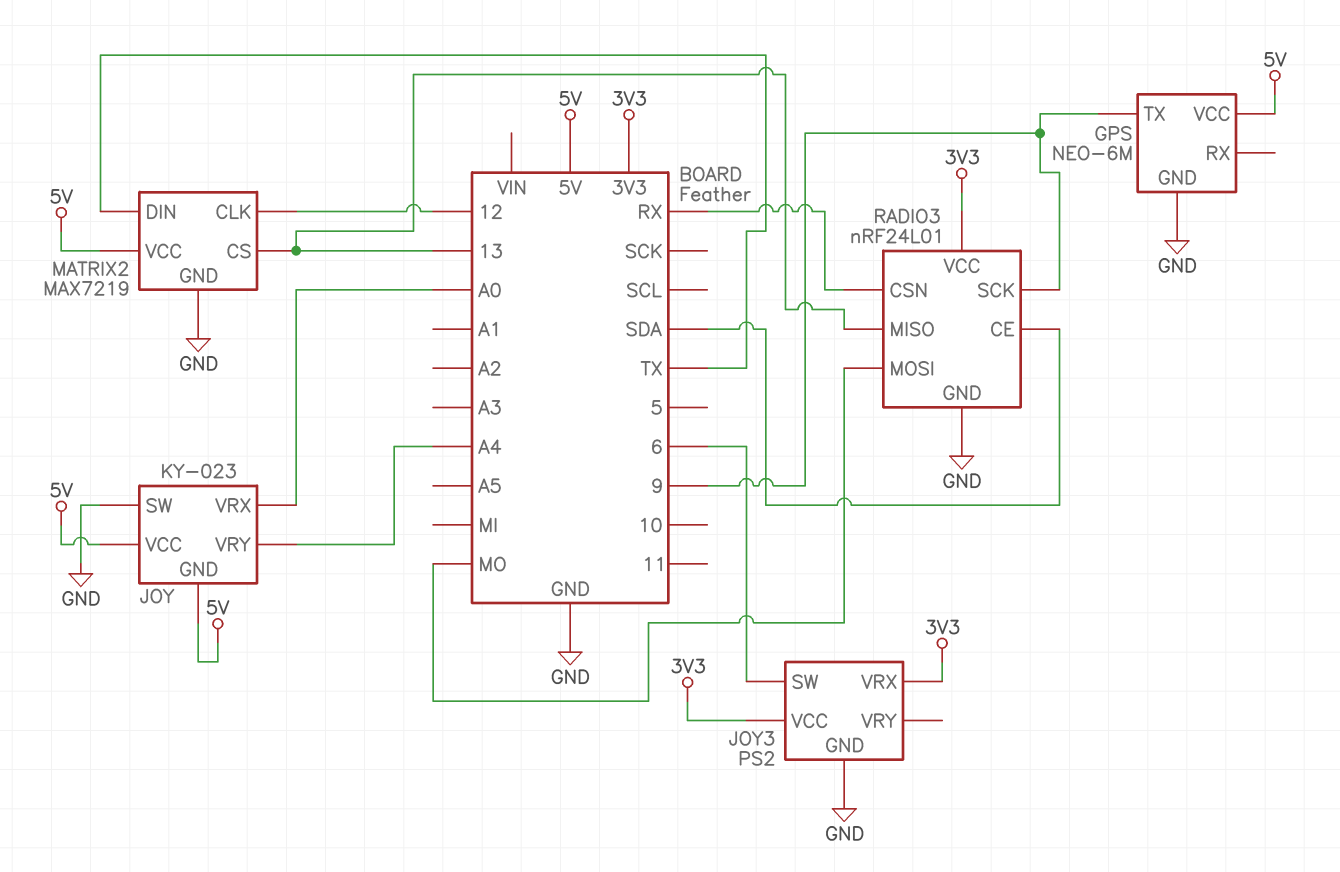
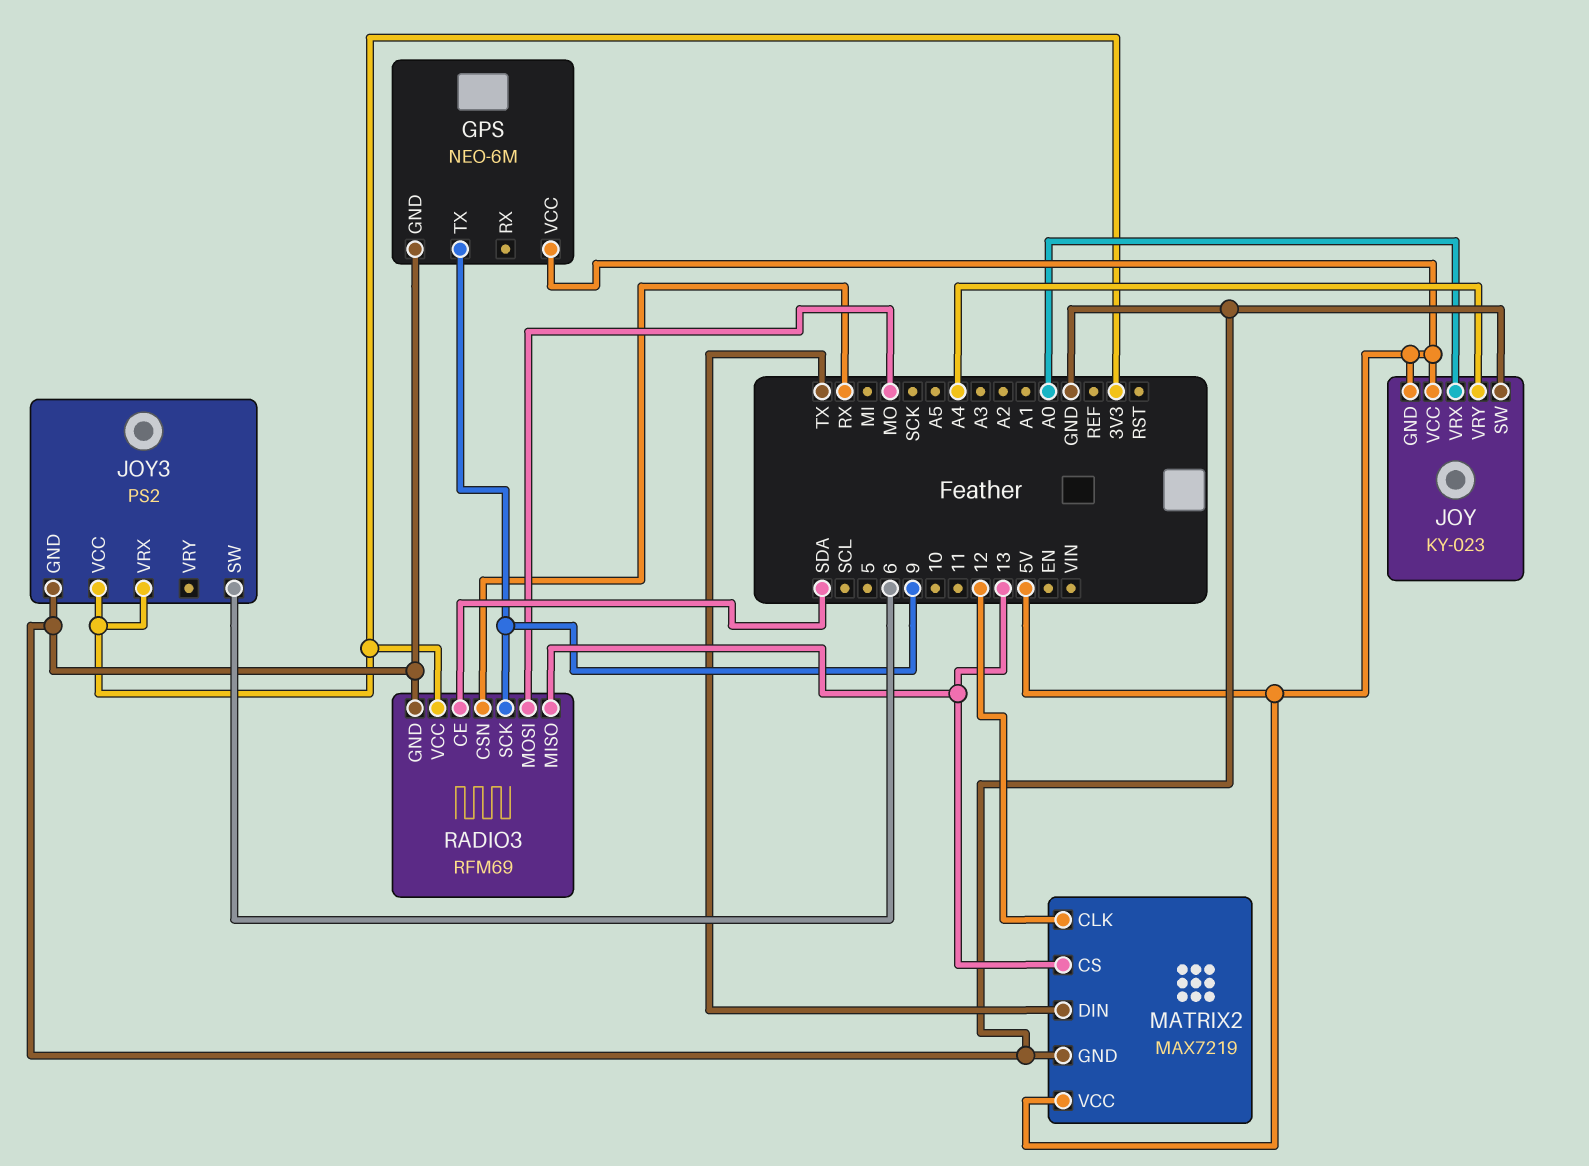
RADIO3: nRF24L01 -> RFM69

